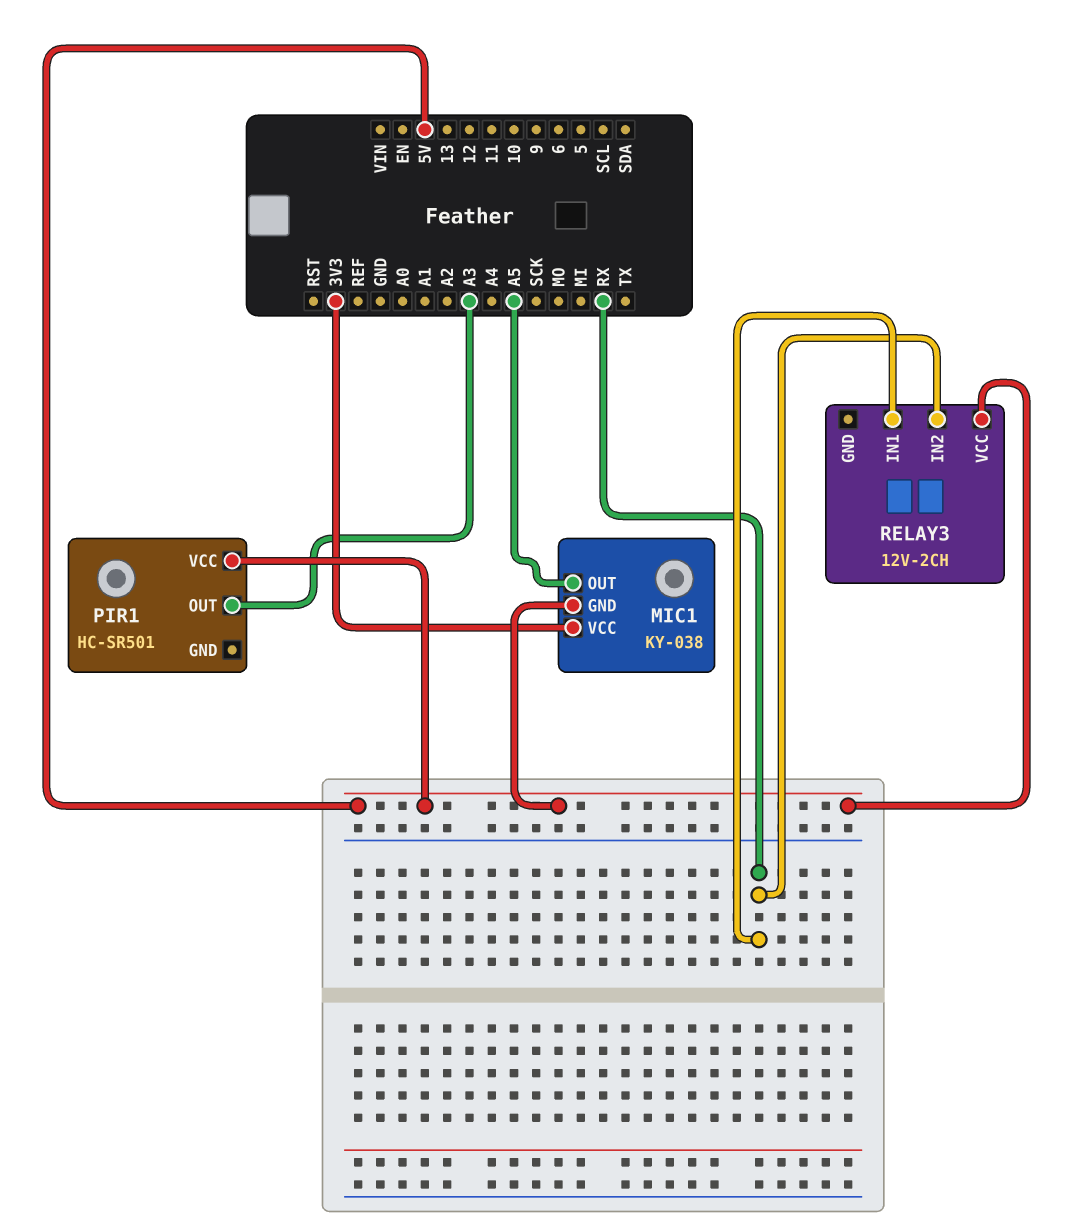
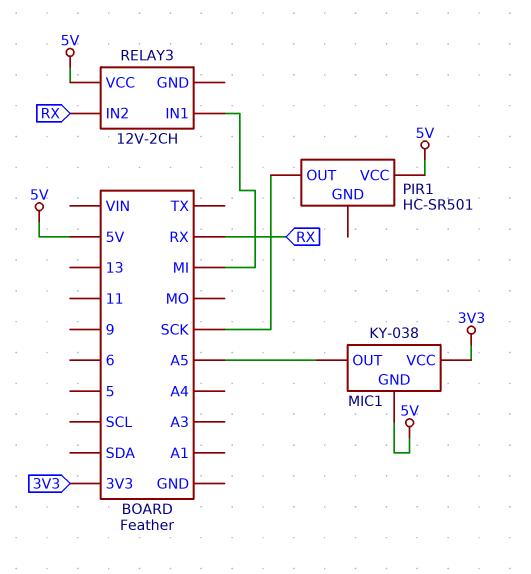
PIR1 pin OUT: A3 -> SCK
RELAY3 pin IN1: RX -> MI

